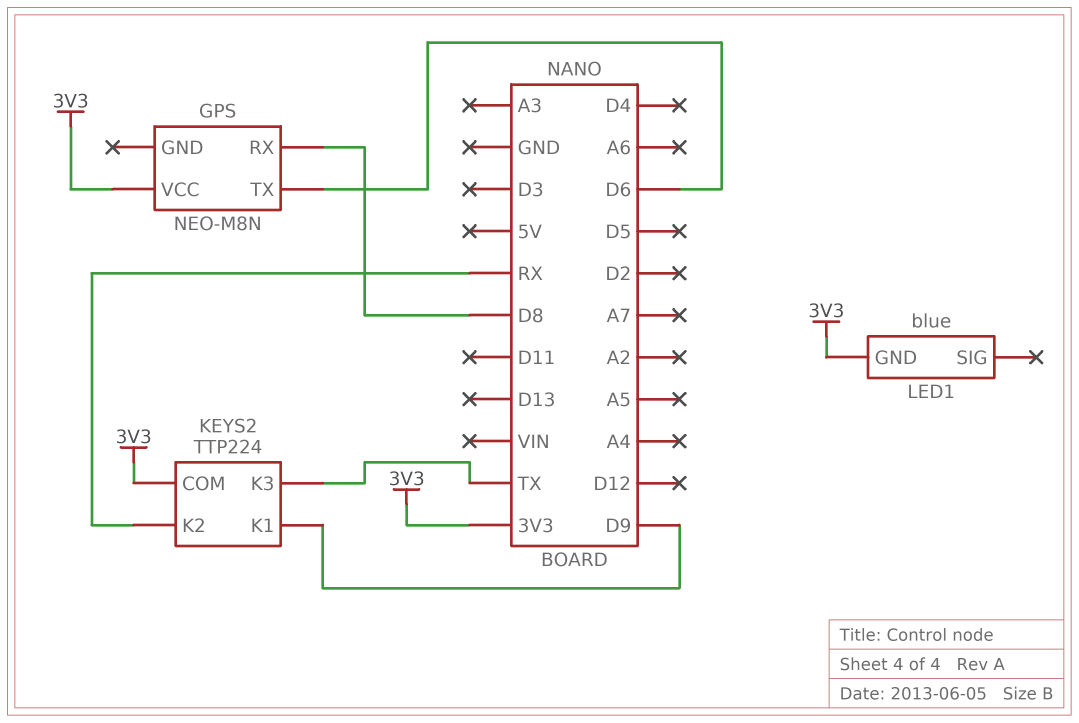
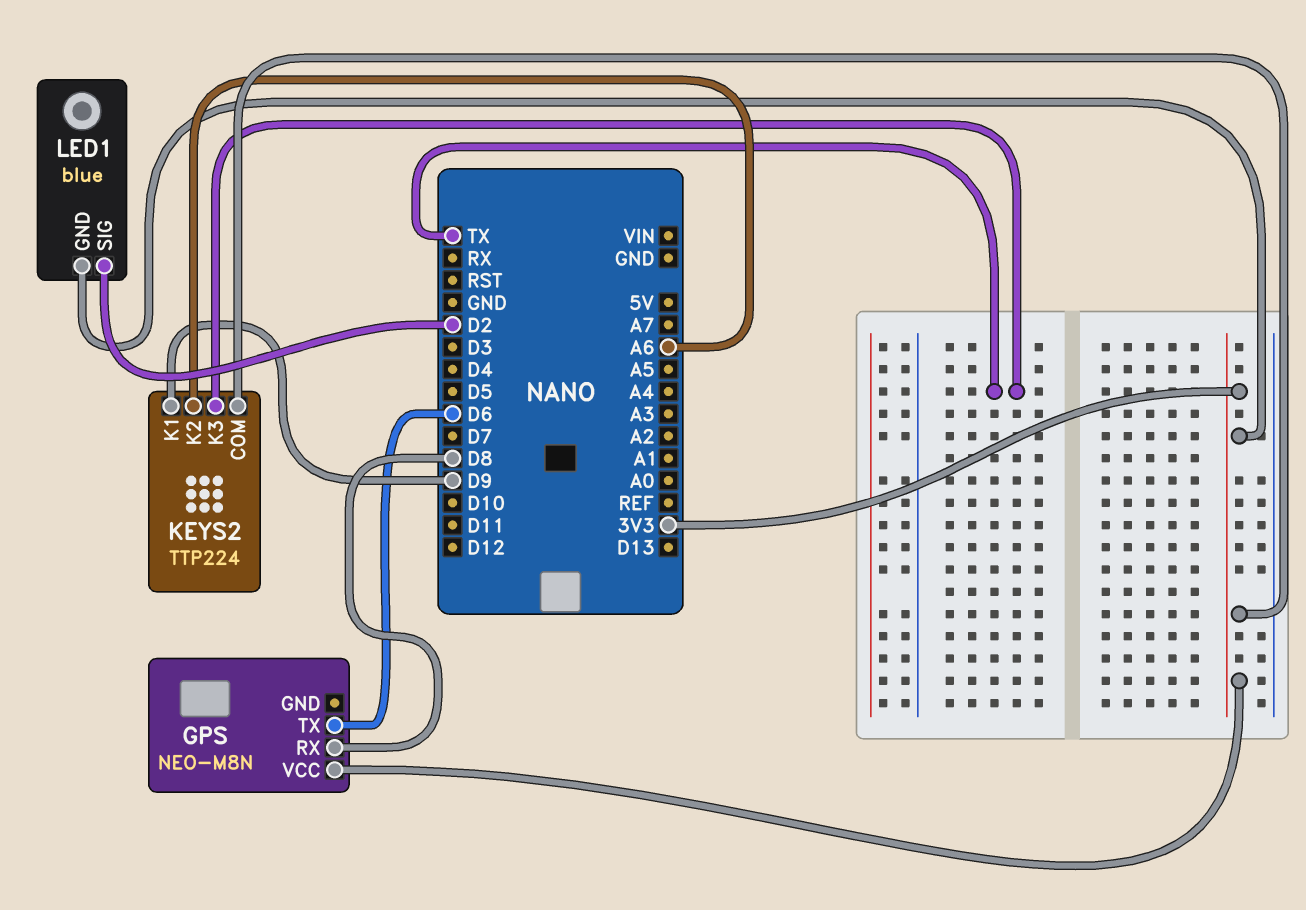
KEYS2 pin K2: RX -> A6
LED1 pin SIG: none -> D2

